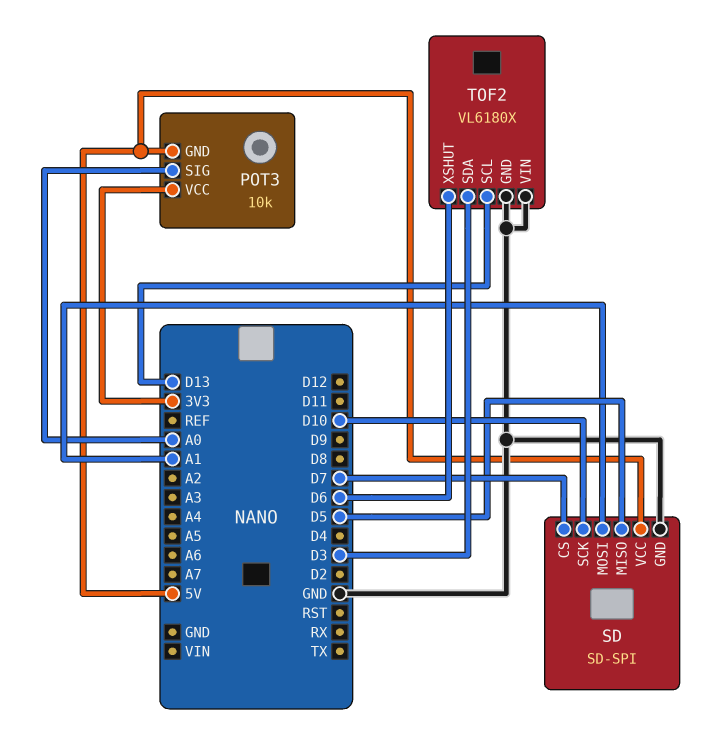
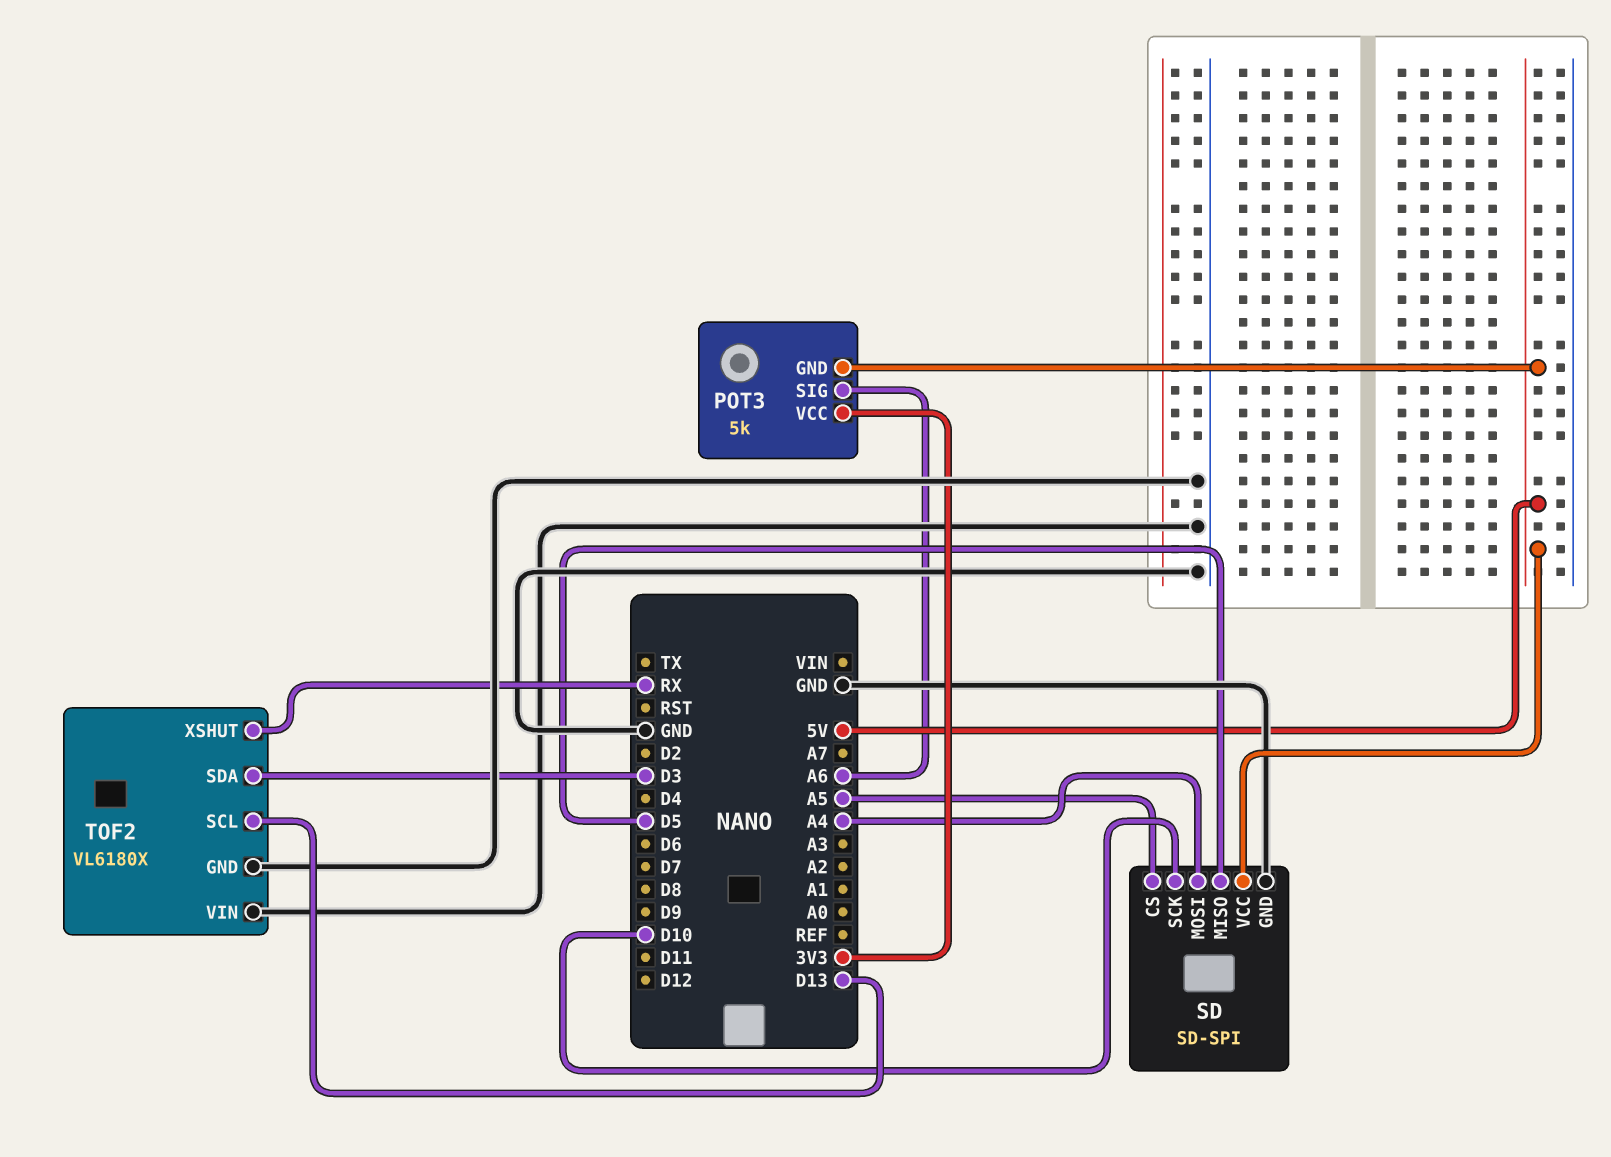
POT3: 10k -> 5k
POT3 pin SIG: A0 -> A6
SD pin CS: D7 -> A5
SD pin MOSI: A1 -> A4
TOF2 pin XSHUT: D6 -> RX

